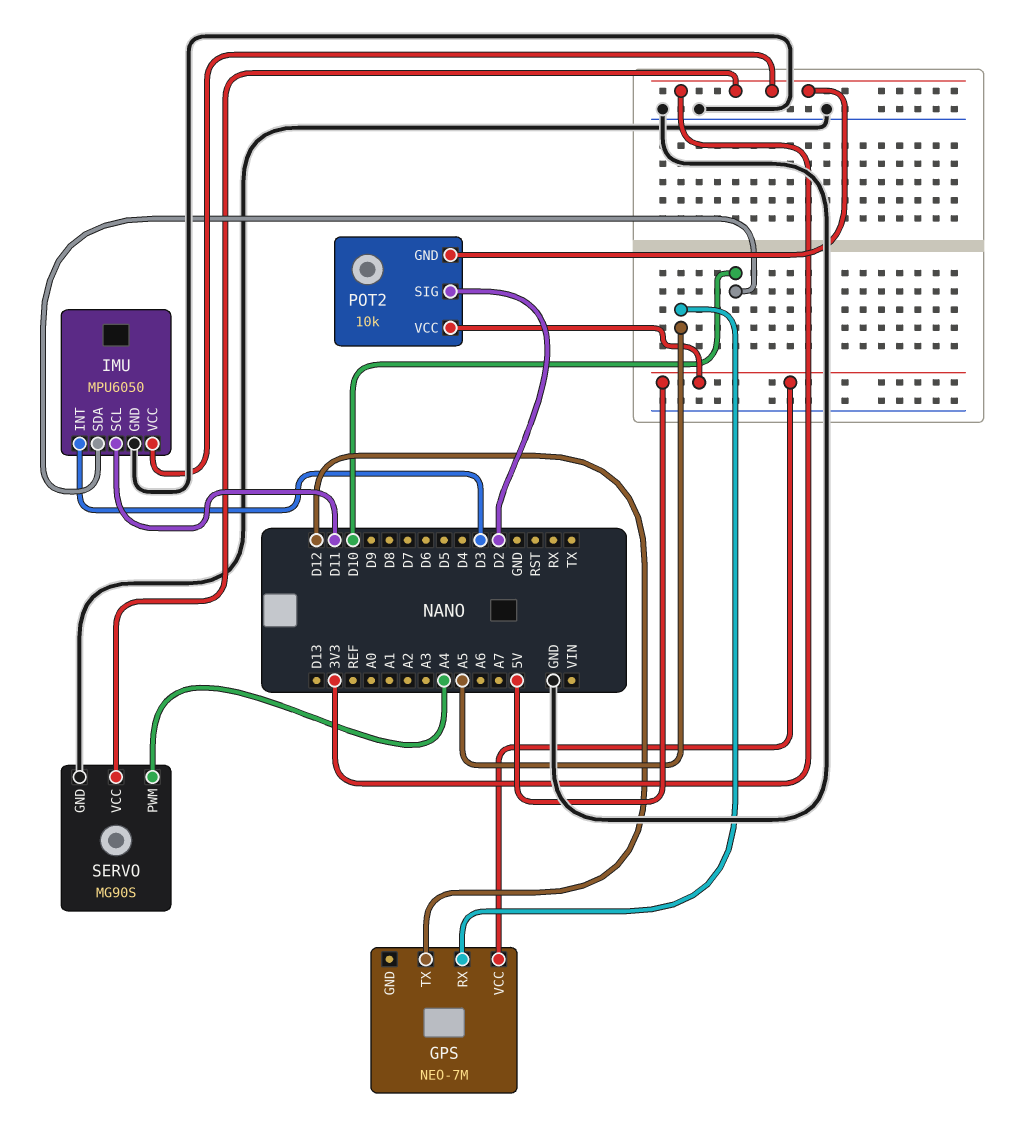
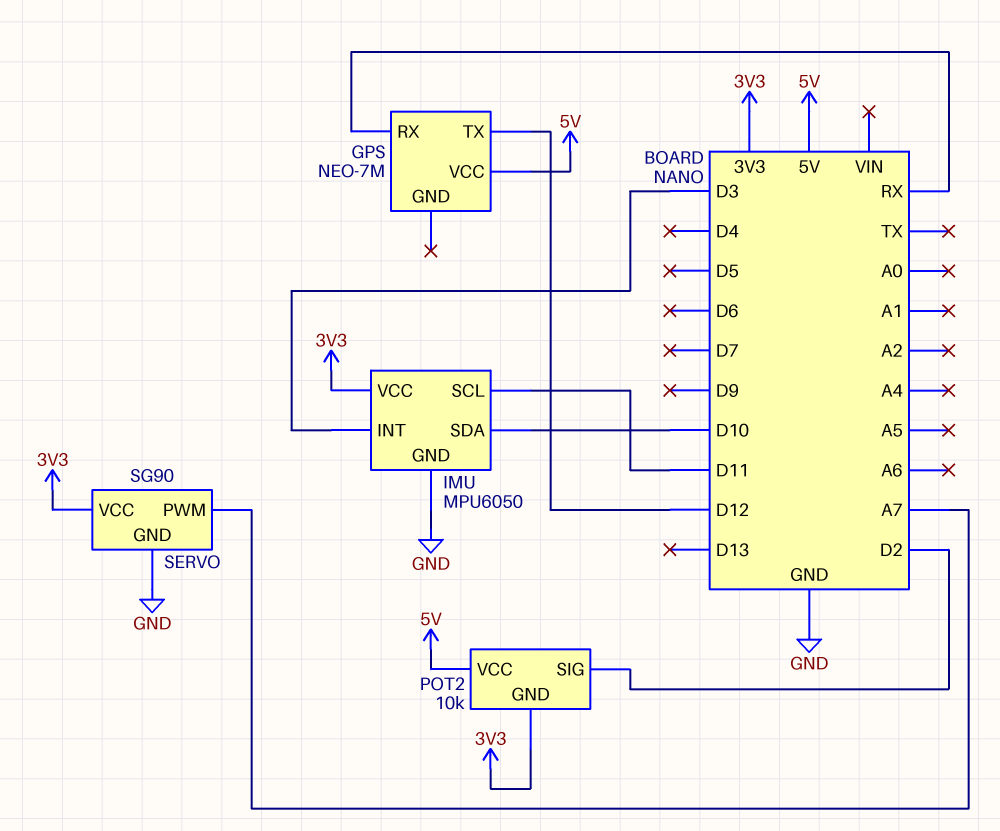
GPS pin RX: A5 -> RX
SERVO: MG90S -> SG90
SERVO pin PWM: A4 -> A7

